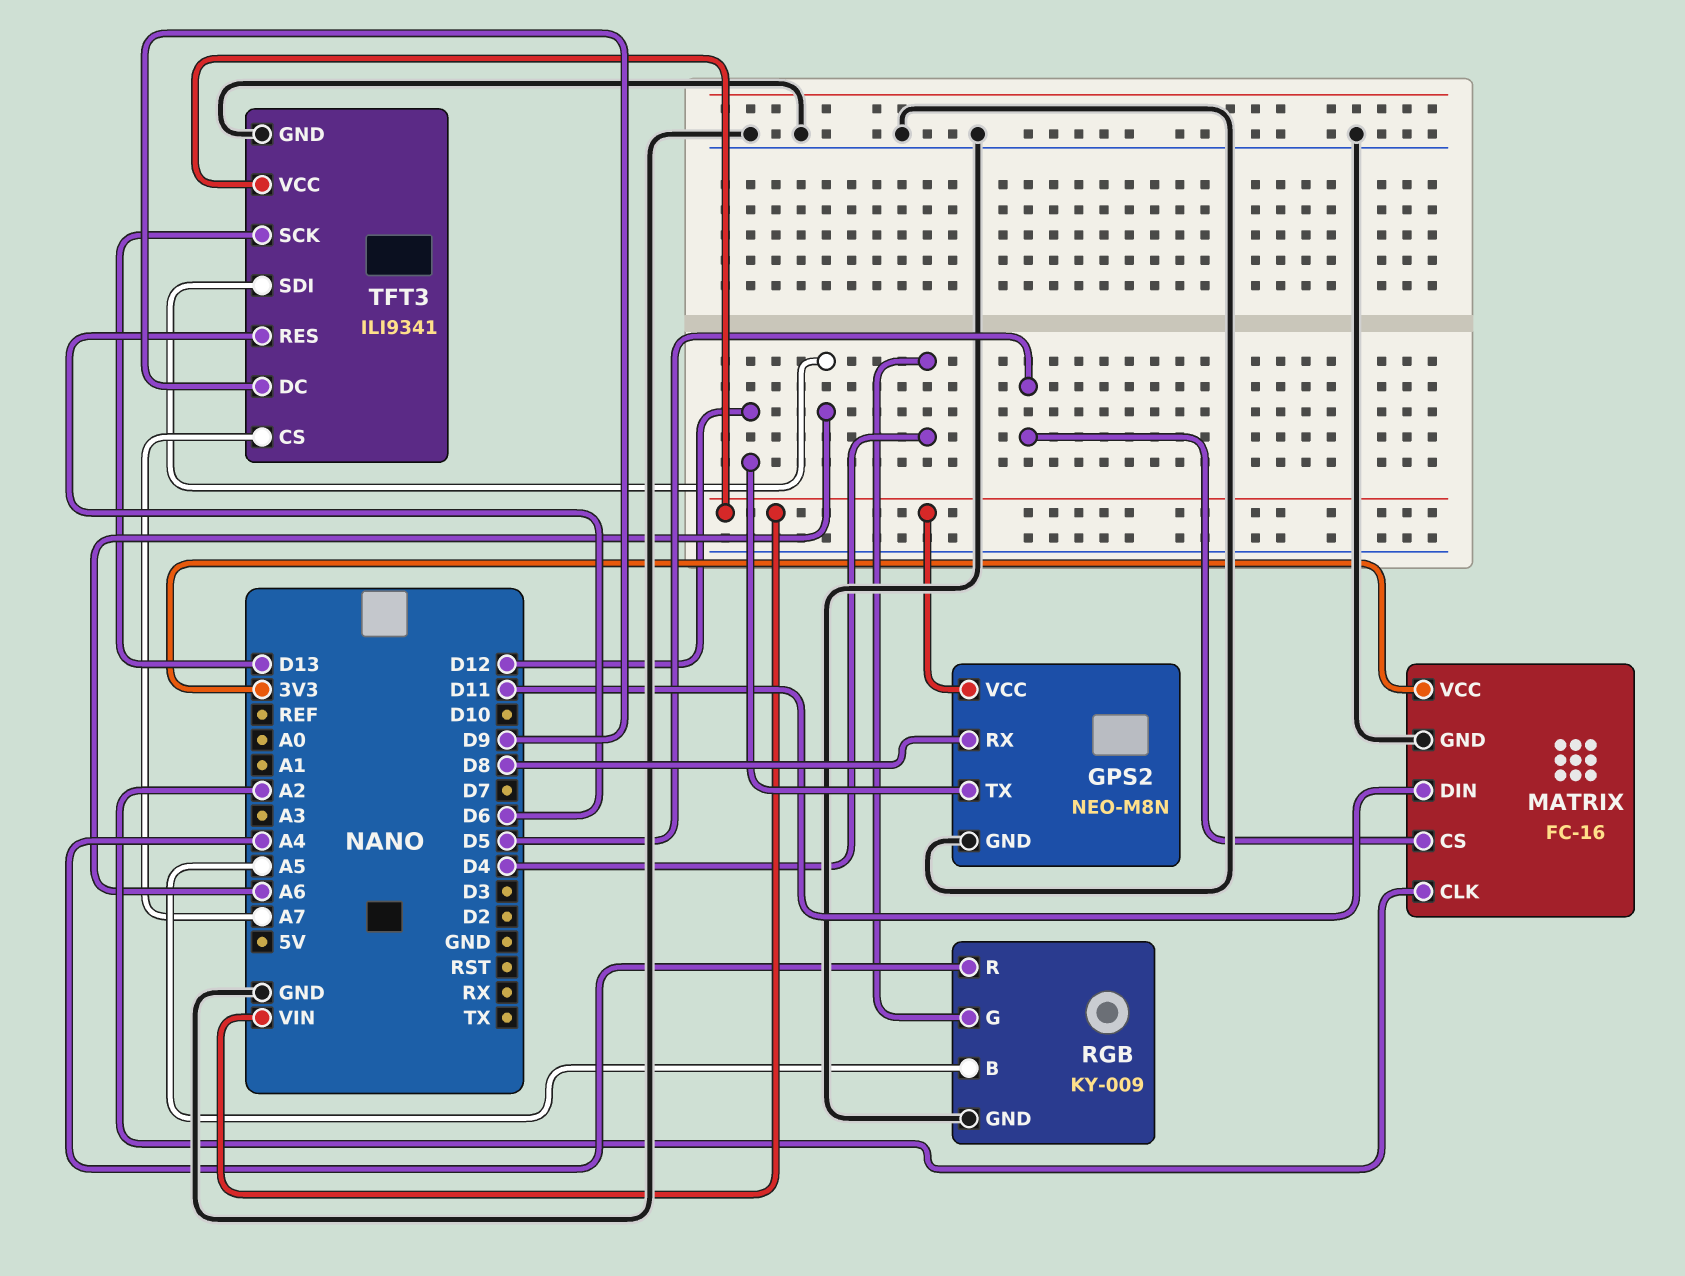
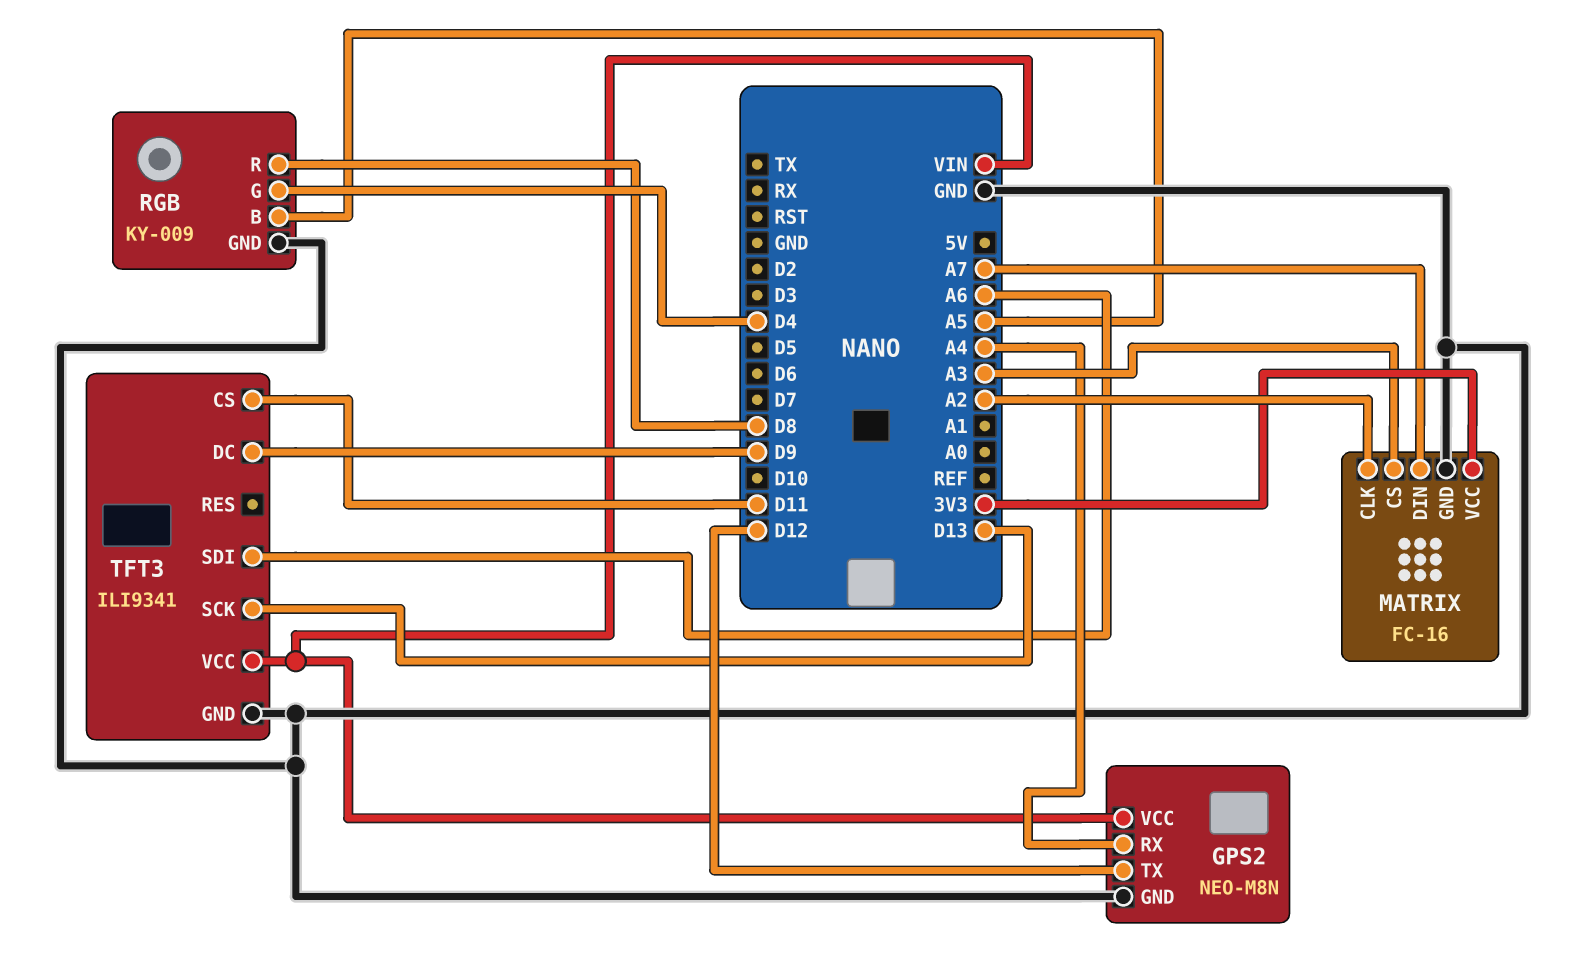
GPS2 pin RX: D8 -> A4
MATRIX pin CS: D5 -> A3
MATRIX pin DIN: D11 -> A7
RGB pin R: A4 -> D8
TFT3 pin CS: A7 -> D11
TFT3 pin RES: D6 -> none

